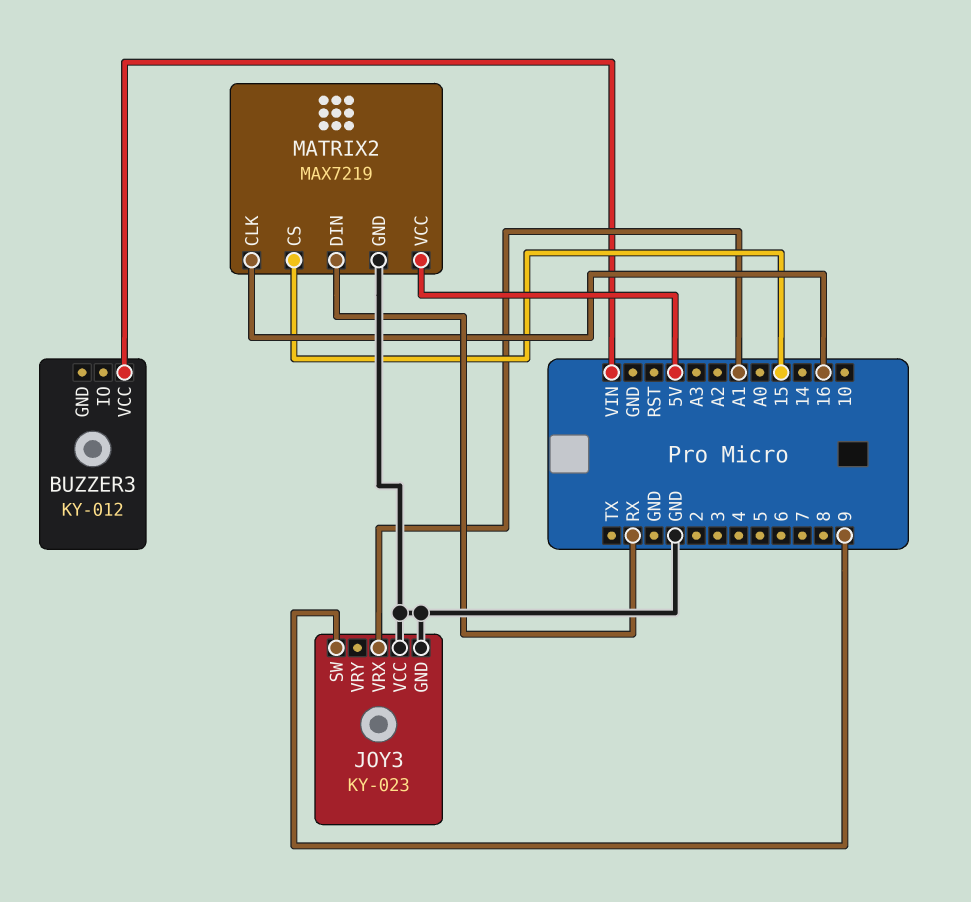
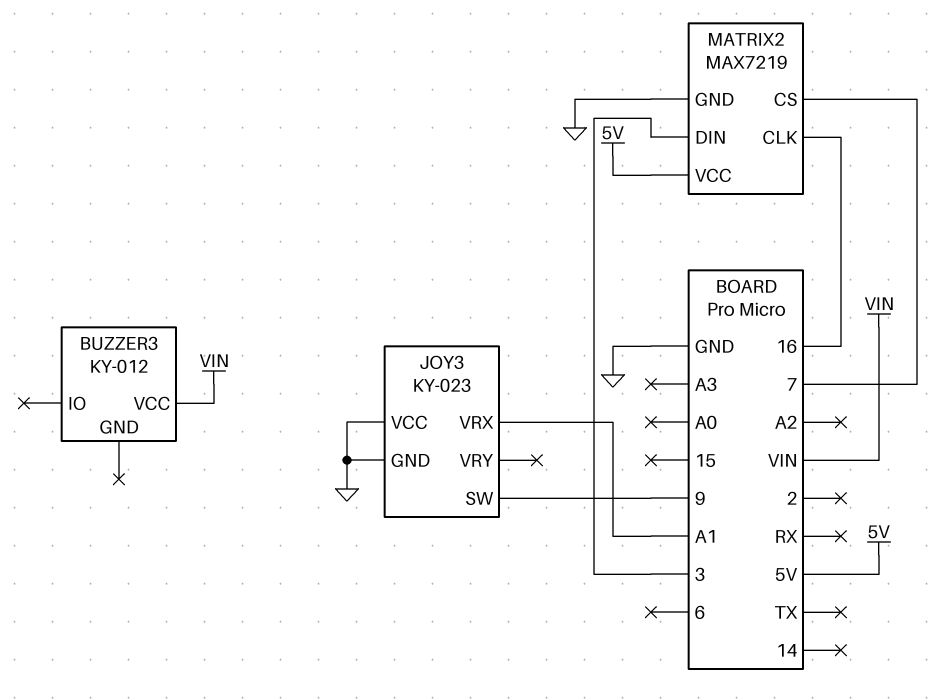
MATRIX2 pin CS: 15 -> 7
MATRIX2 pin DIN: RX -> 3

